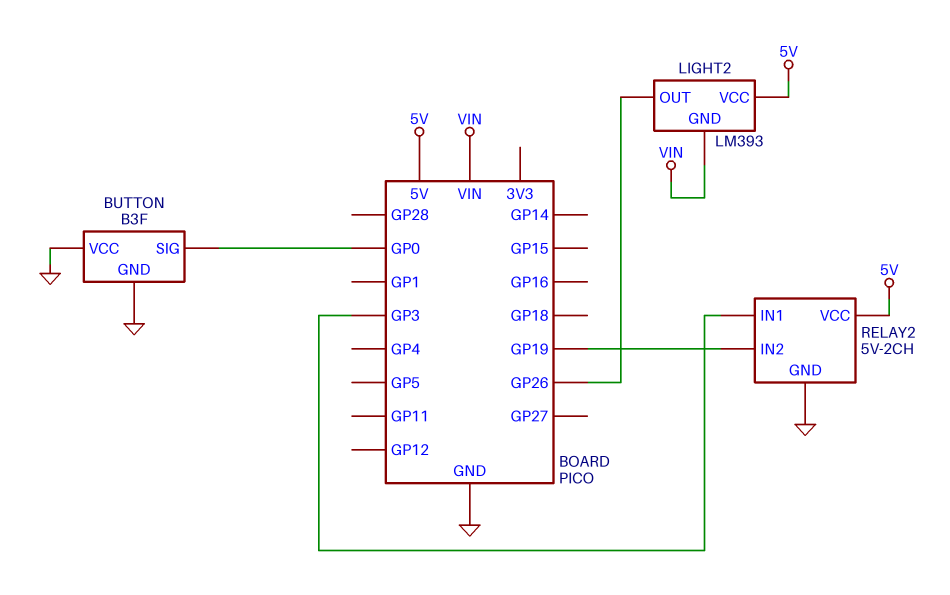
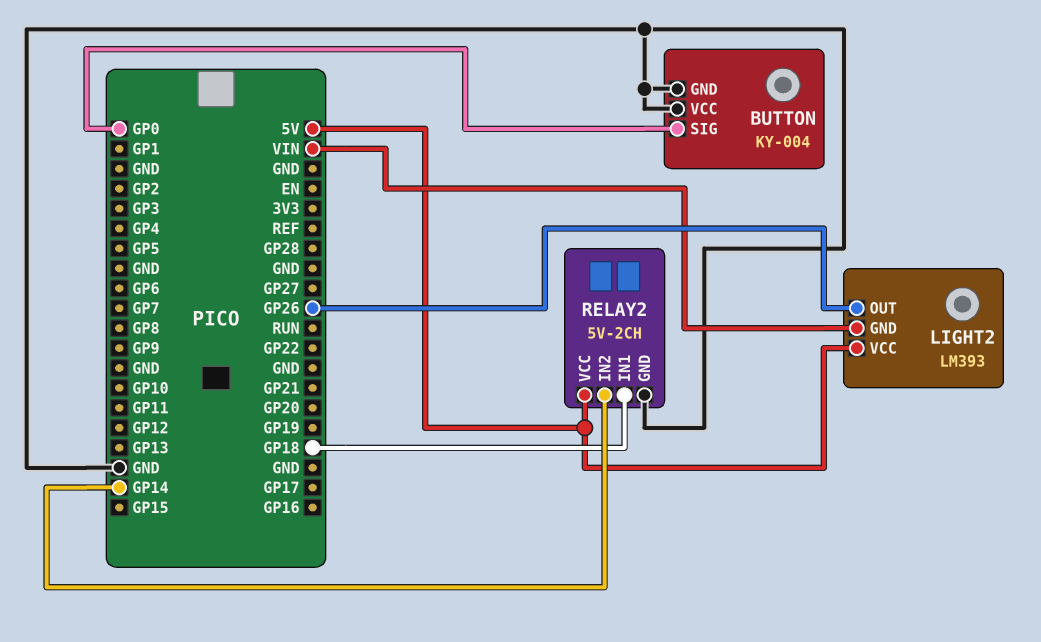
BUTTON: B3F -> KY-004
RELAY2 pin IN1: GP3 -> GP18
RELAY2 pin IN2: GP19 -> GP14

